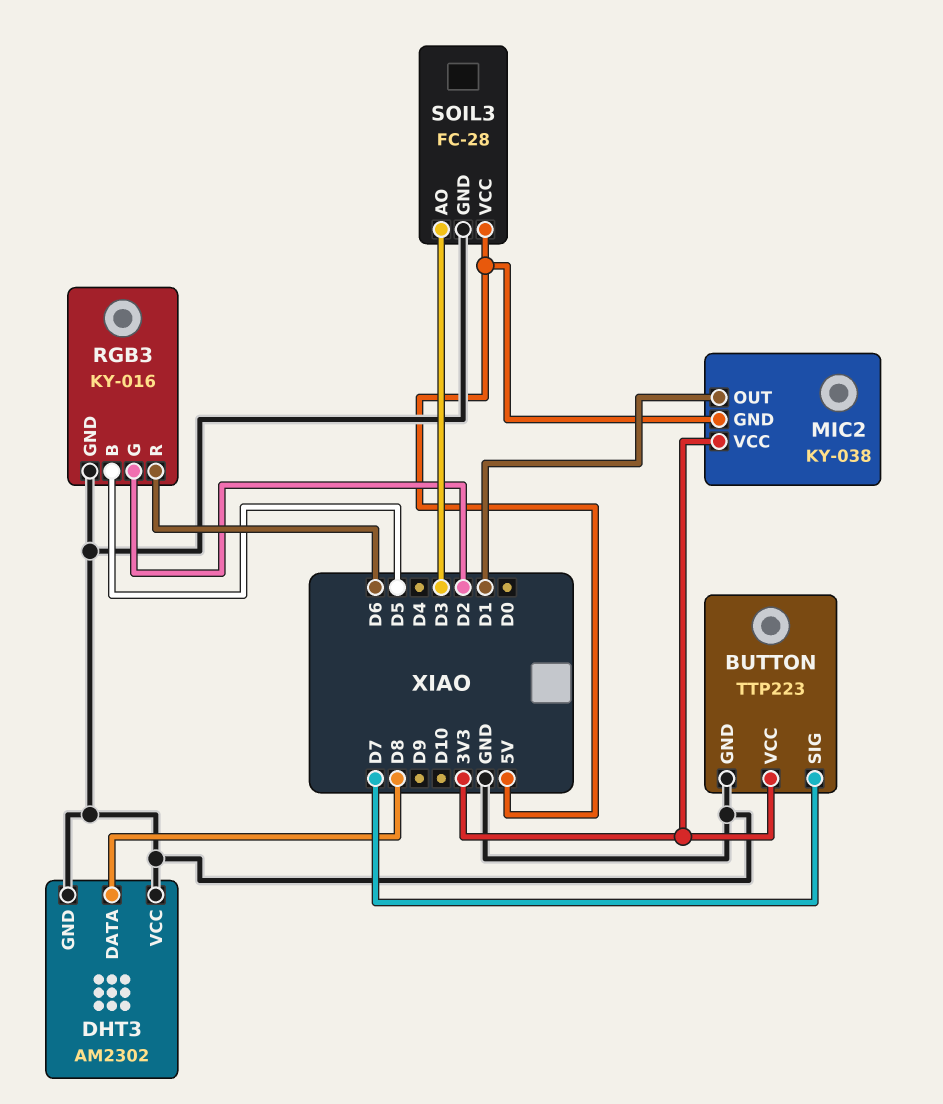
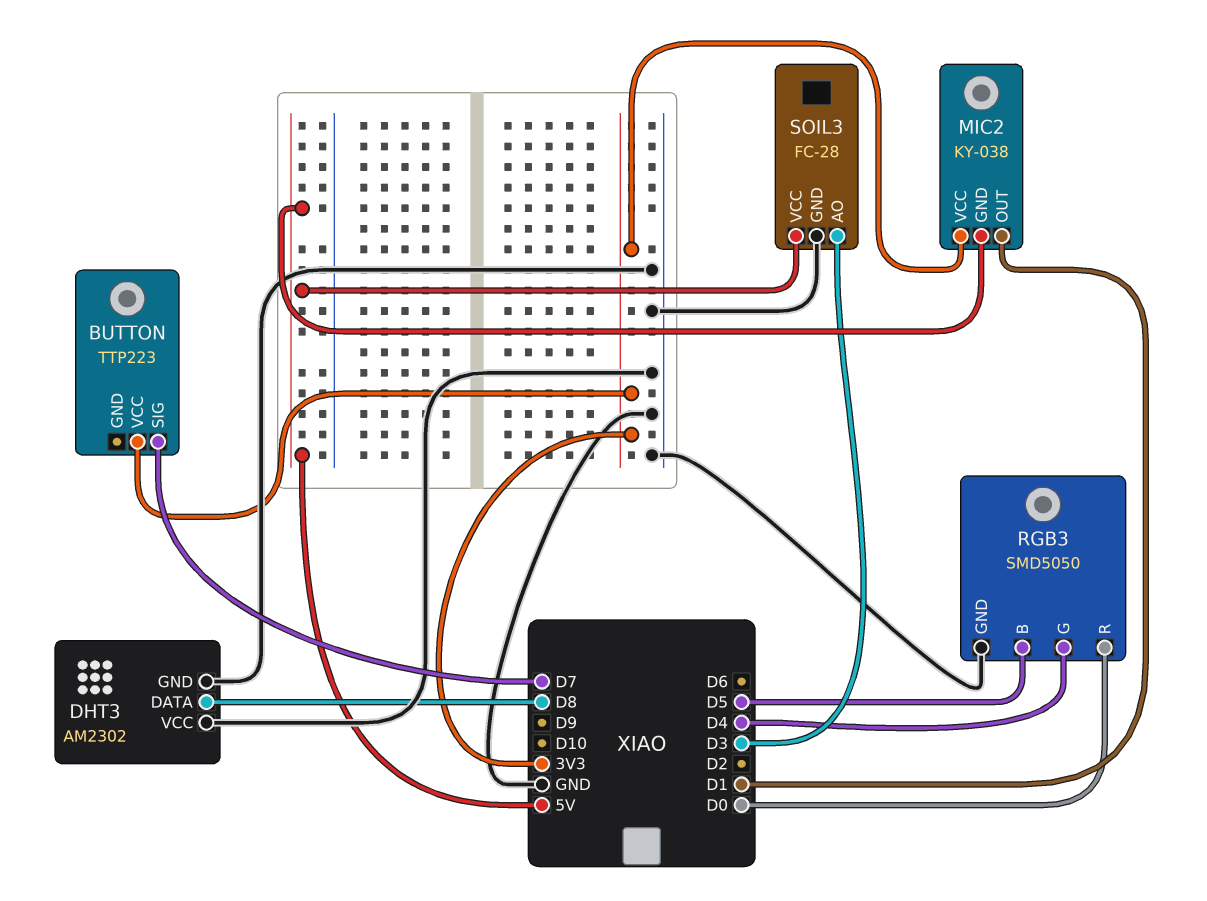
BUTTON pin GND: GND -> none
RGB3: KY-016 -> SMD5050
RGB3 pin G: D2 -> D4
RGB3 pin R: D6 -> D0

